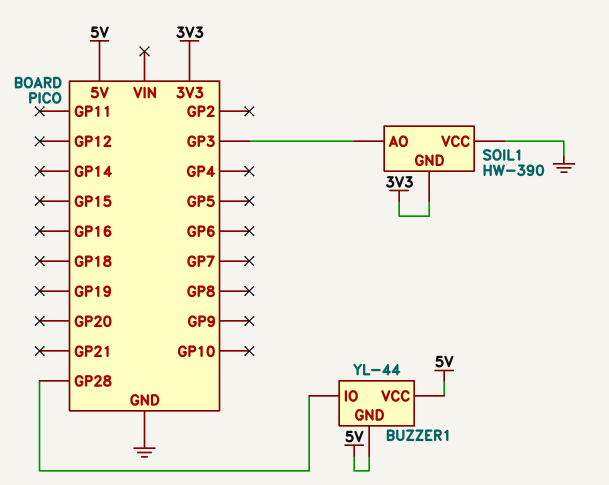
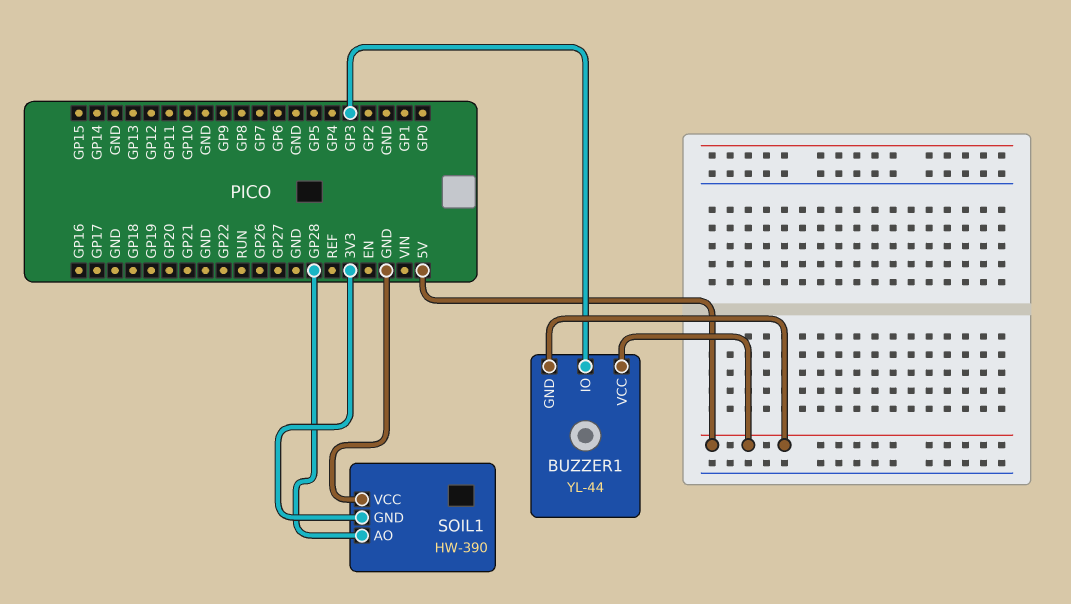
BUZZER1 pin IO: GP28 -> GP3
SOIL1 pin AO: GP3 -> GP28

